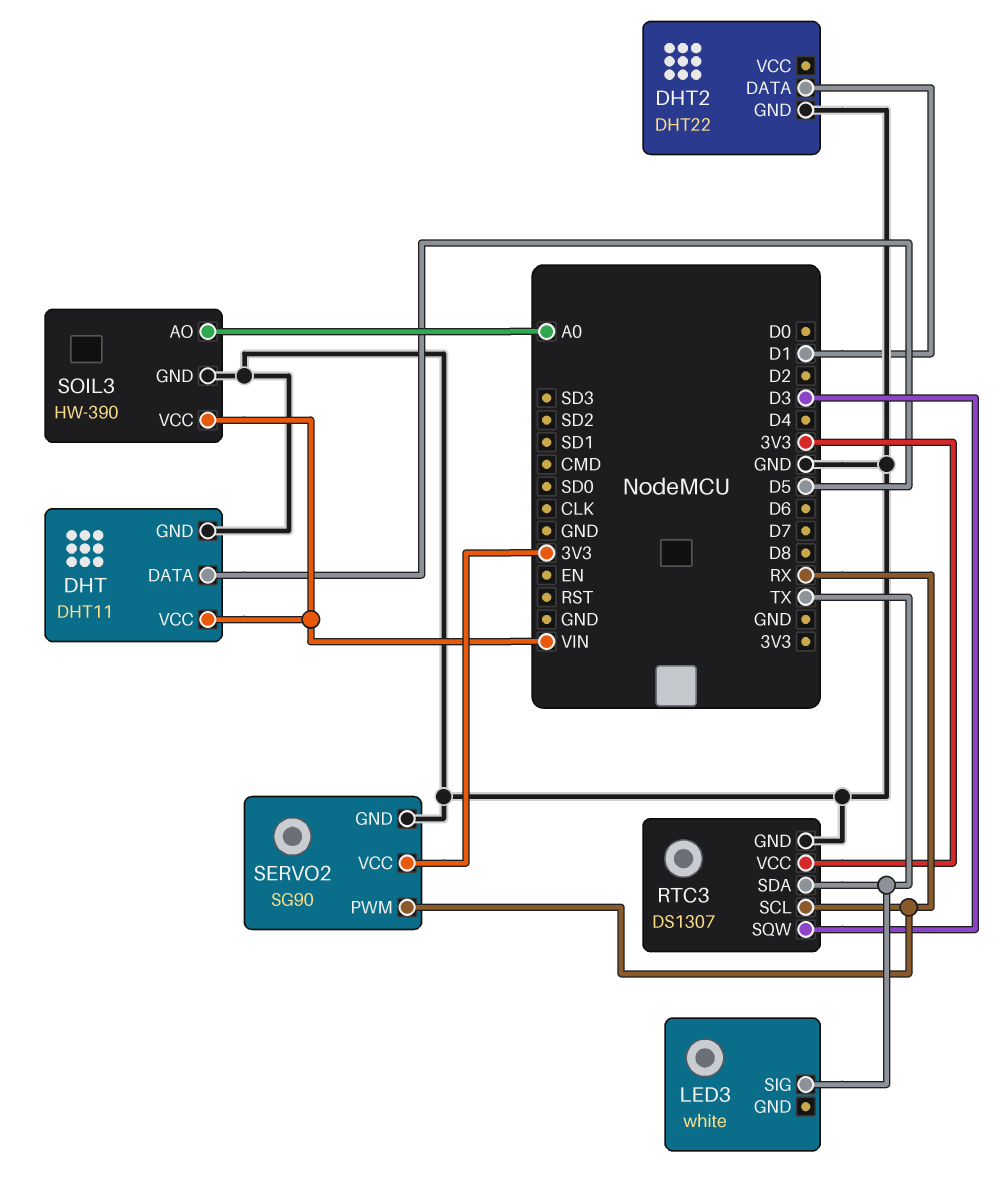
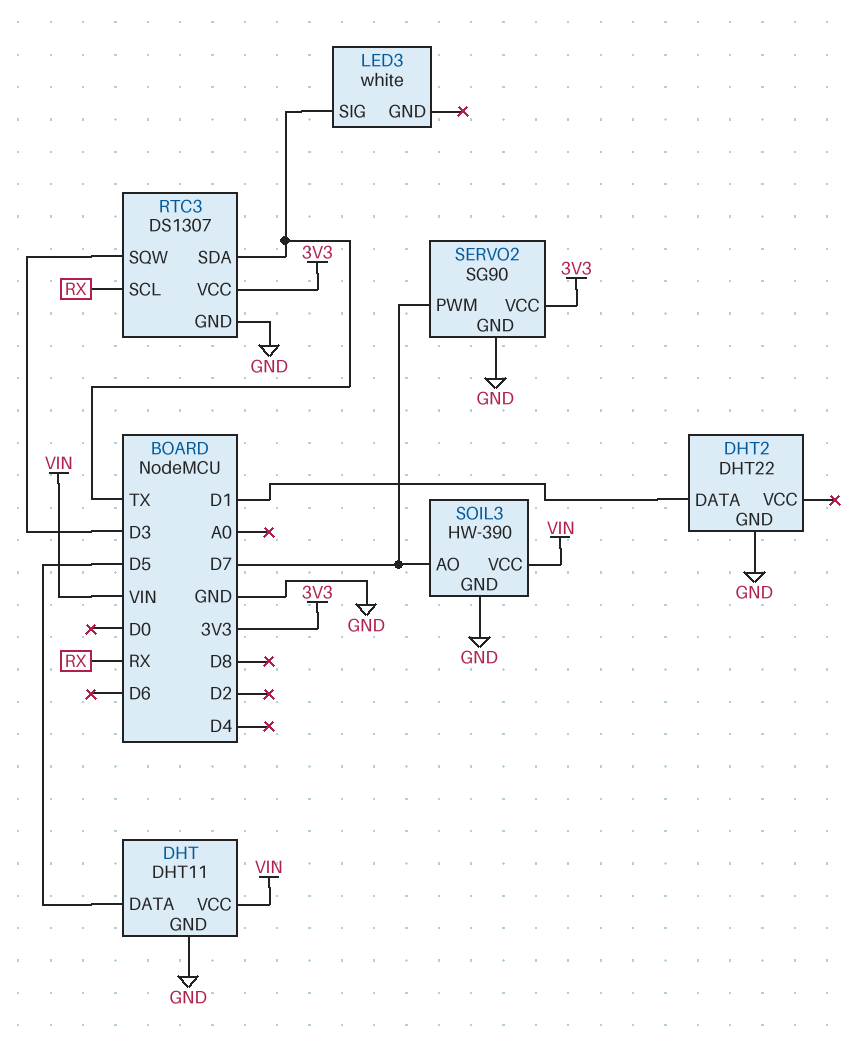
SERVO2 pin PWM: RX -> D7
SOIL3 pin AO: A0 -> D7

